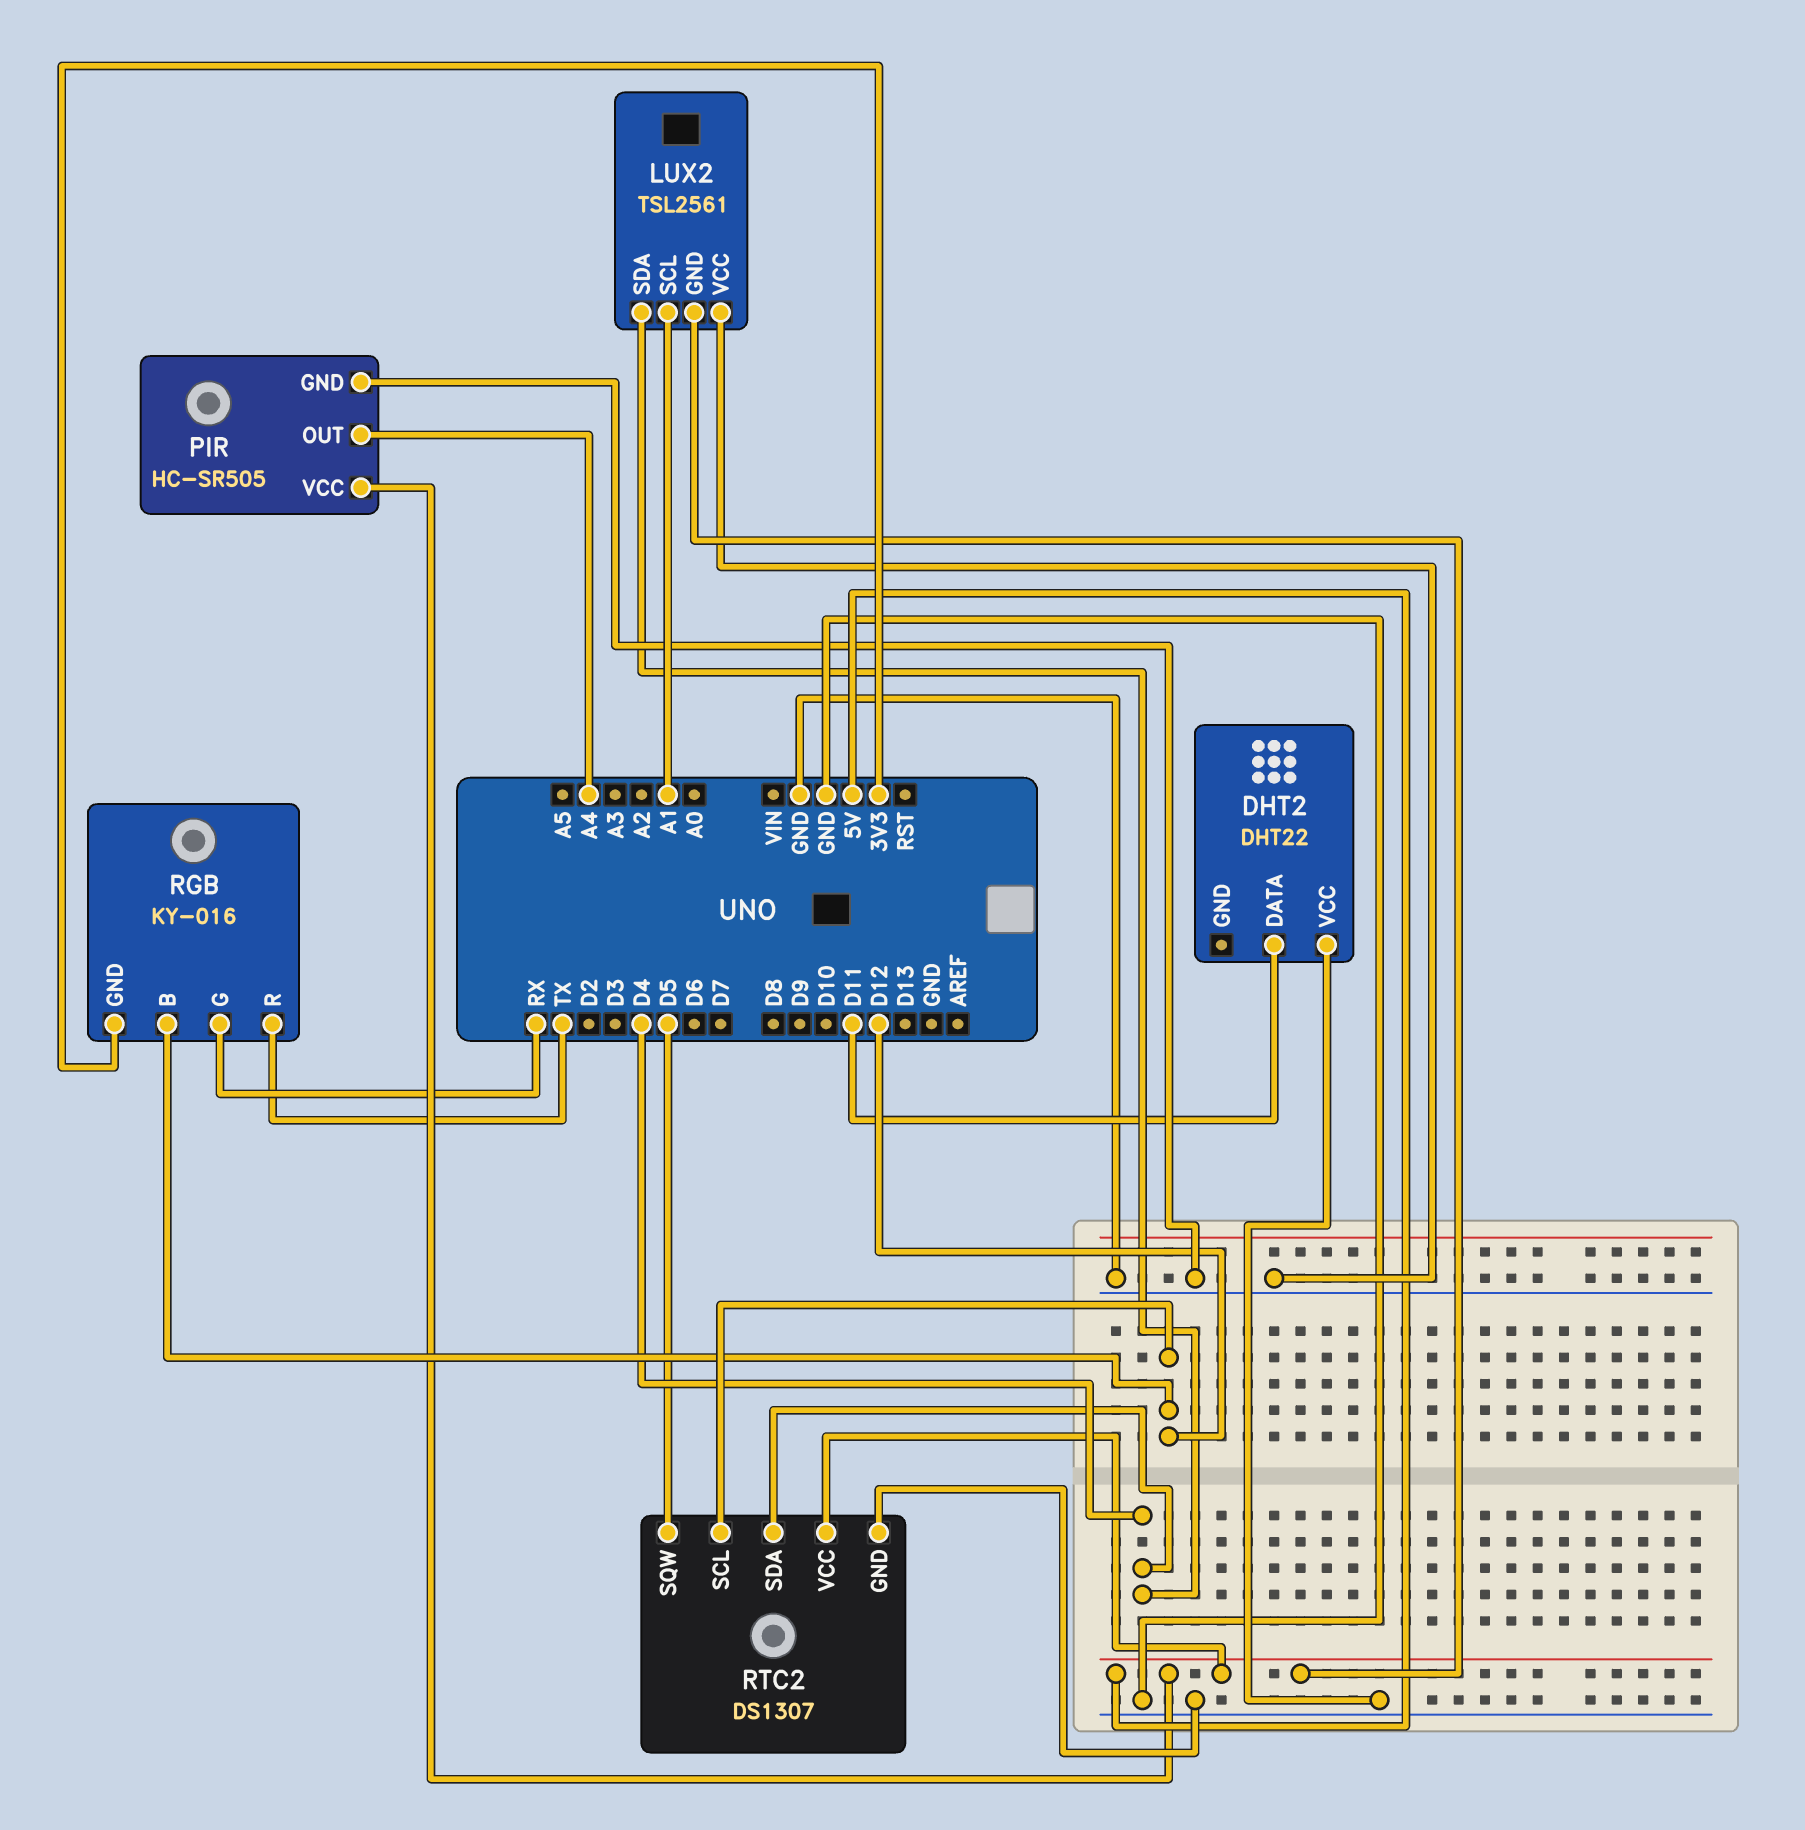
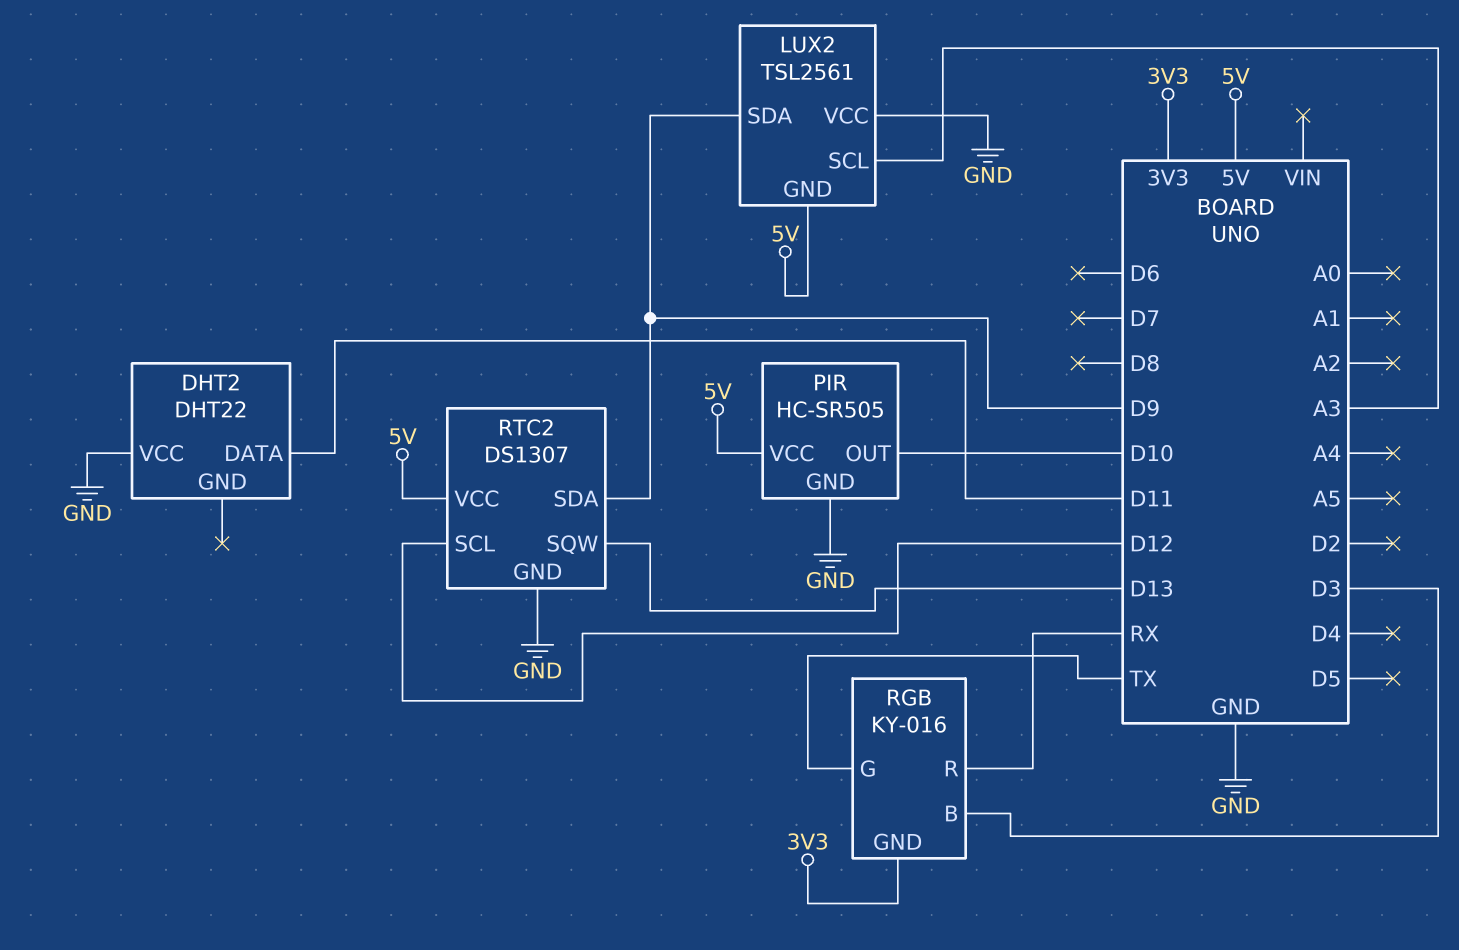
LUX2 pin SCL: A1 -> A3
LUX2 pin SDA: D4 -> D9
PIR pin OUT: A4 -> D10
RGB pin B: D12 -> D3
RGB pin G: RX -> TX
RGB pin R: TX -> RX
RTC2 pin SDA: D4 -> D9
RTC2 pin SQW: D5 -> D13

